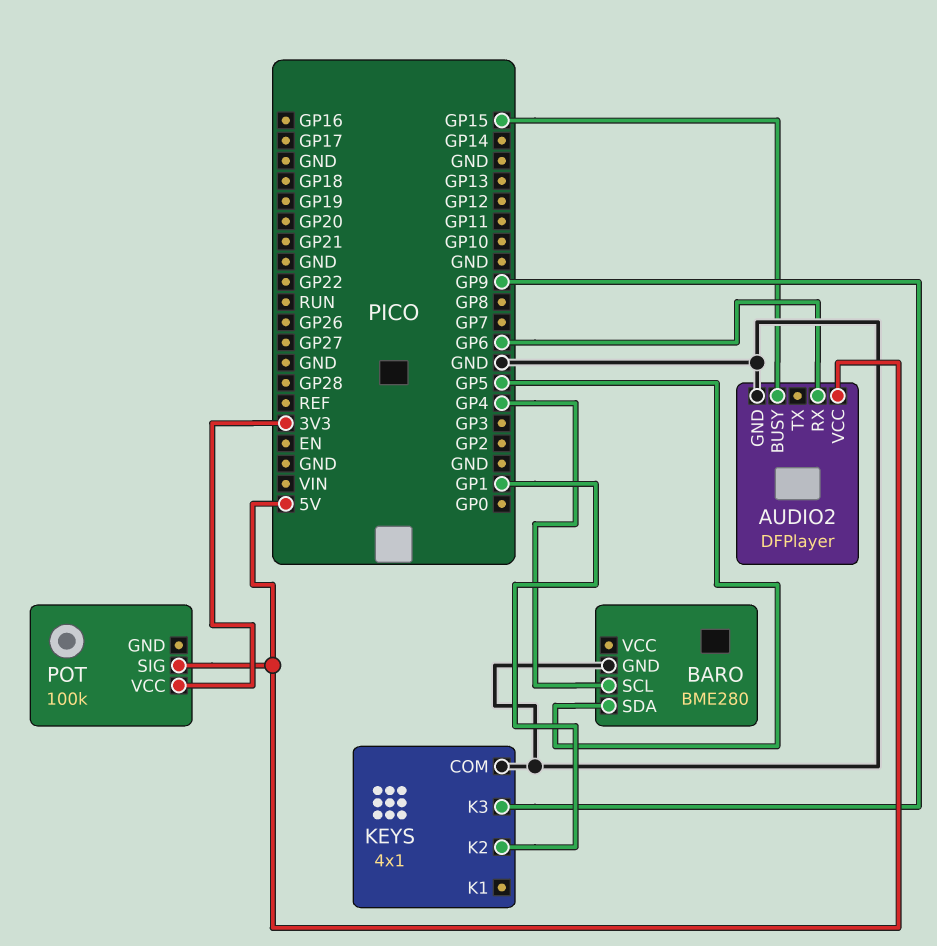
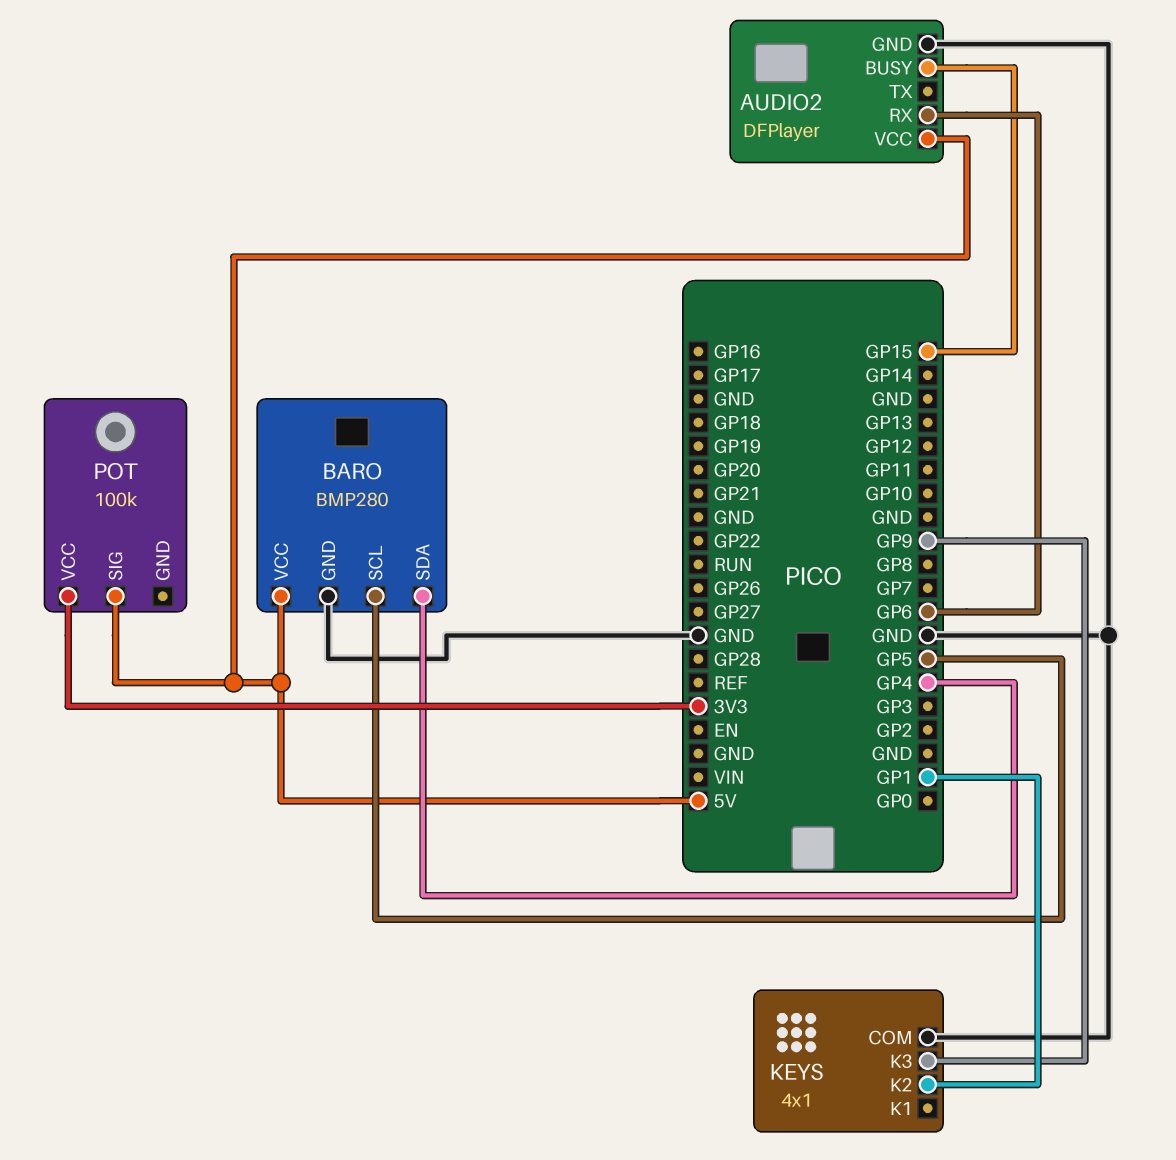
BARO: BME280 -> BMP280
BARO pin SCL: GP4 -> GP5
BARO pin SDA: GP5 -> GP4
BARO pin VCC: none -> 5V

